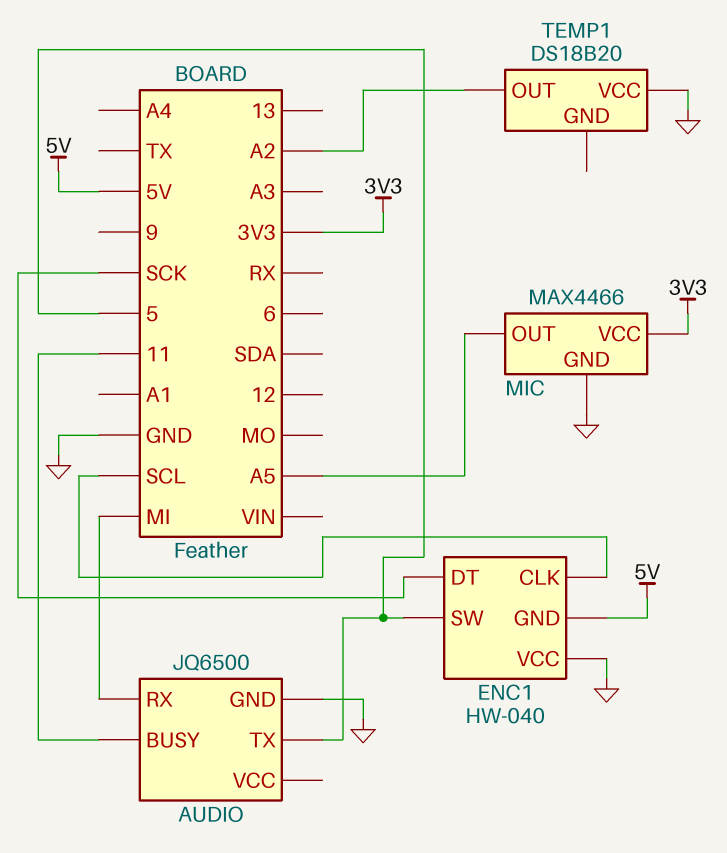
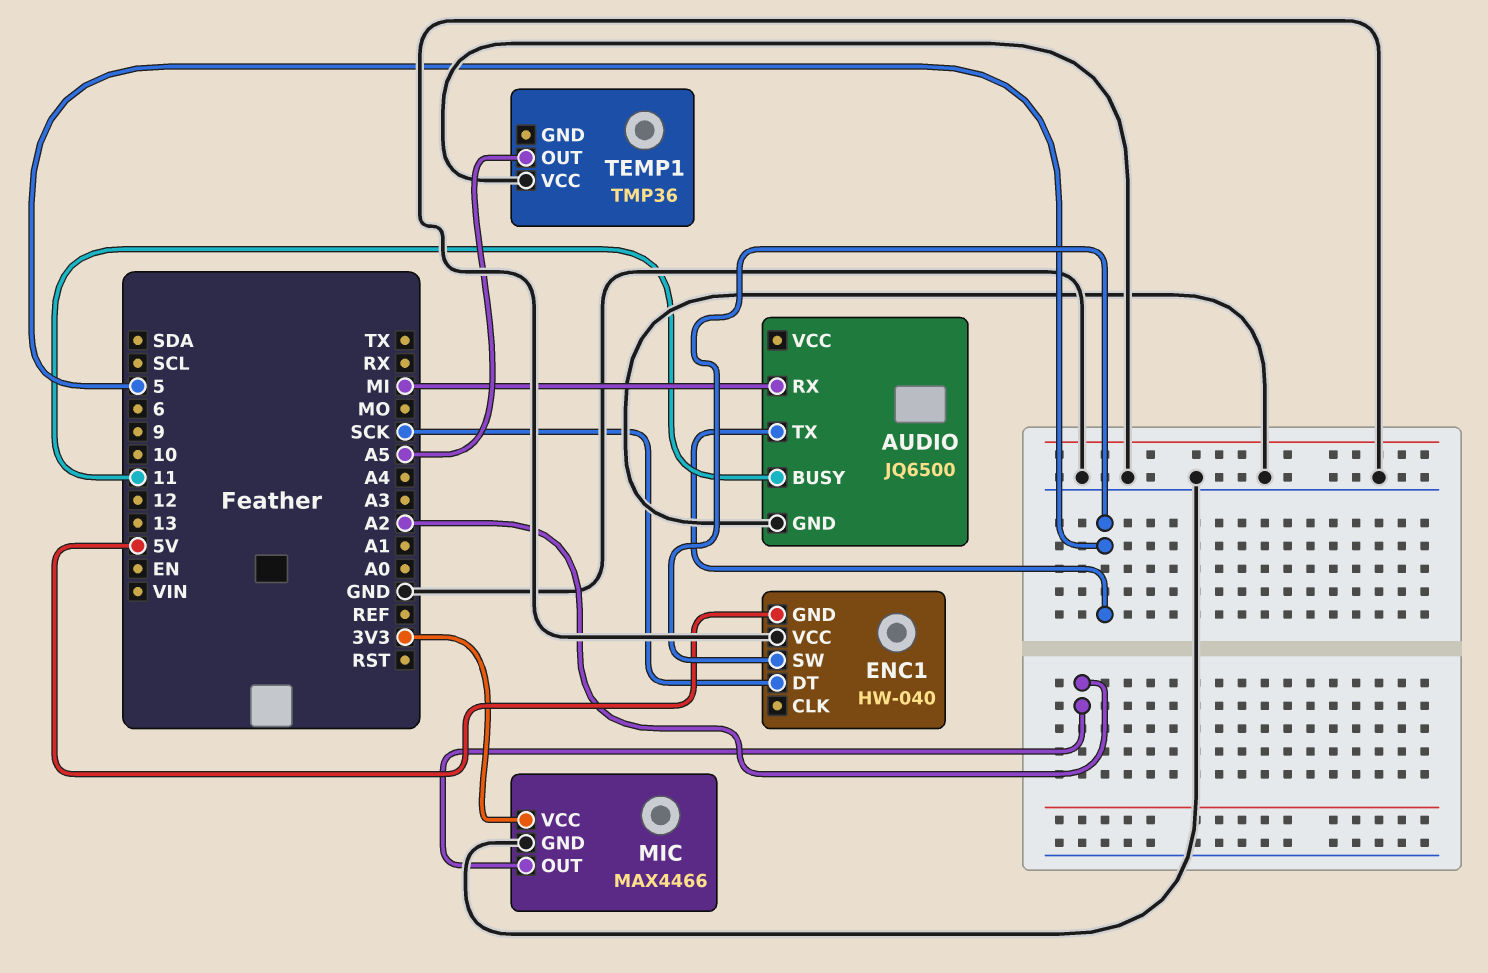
ENC1 pin CLK: SCL -> none
MIC pin OUT: A5 -> A2
TEMP1: DS18B20 -> TMP36
TEMP1 pin OUT: A2 -> A5

